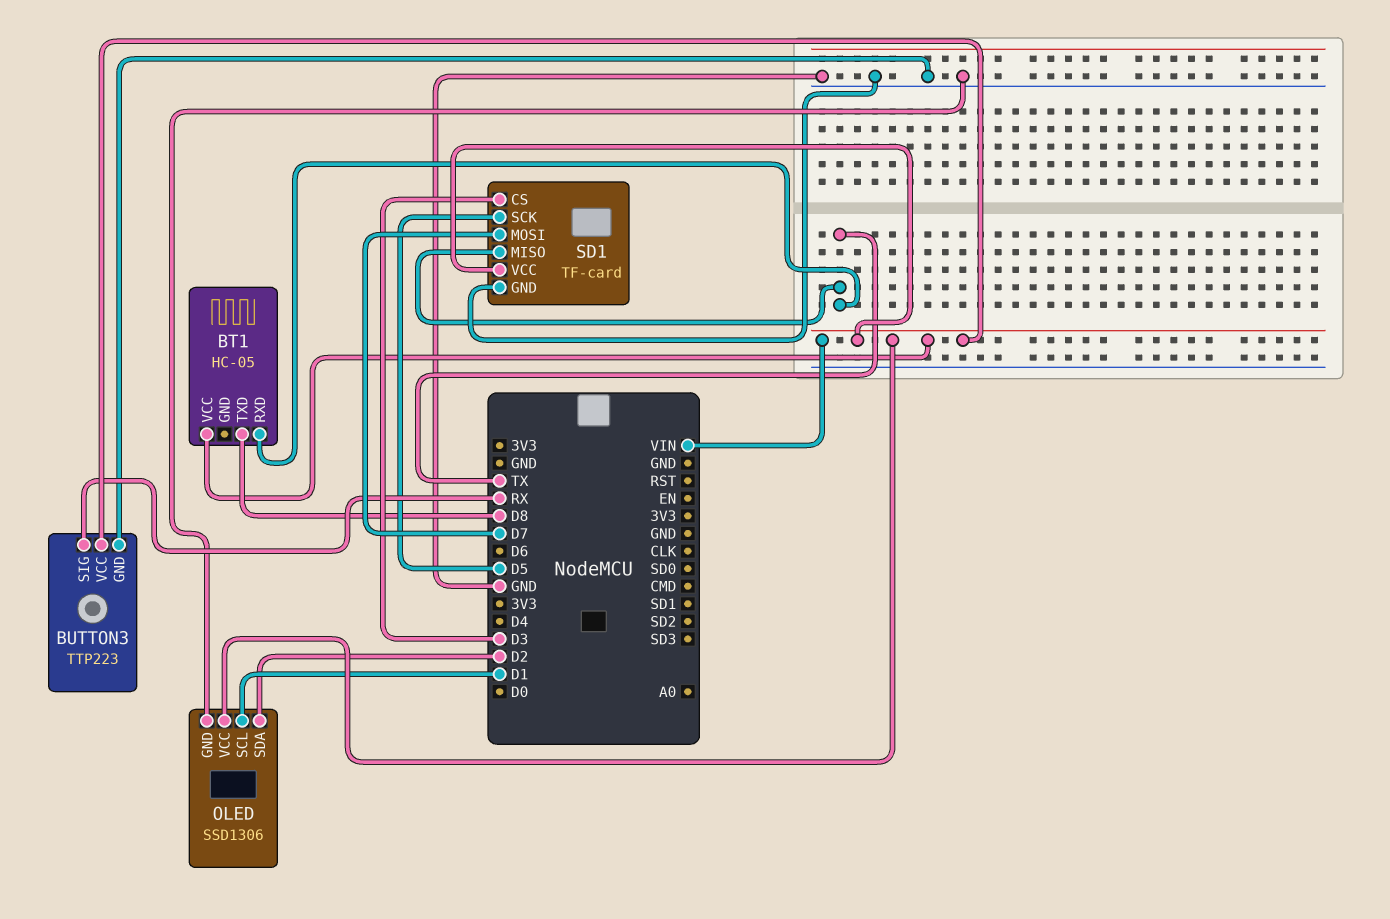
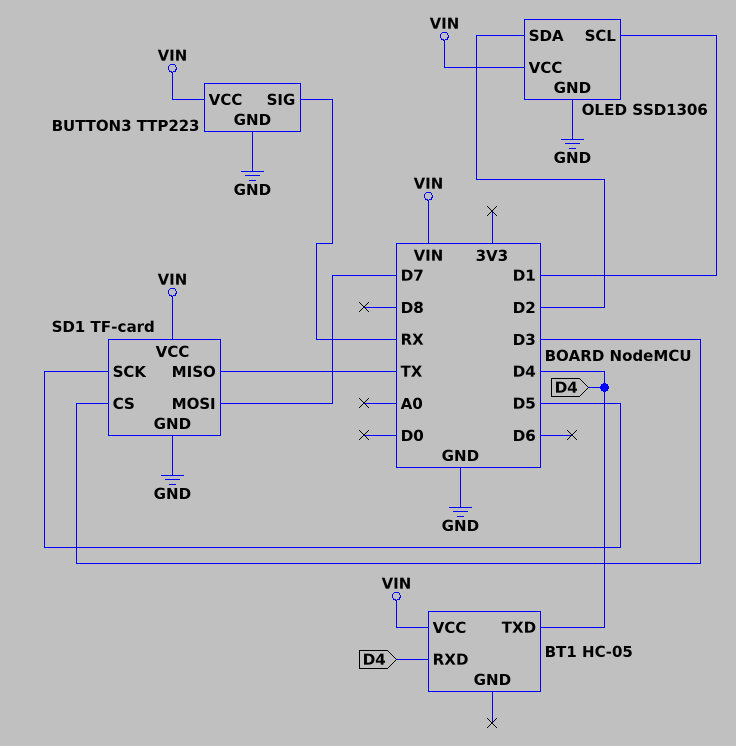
BT1 pin RXD: TX -> D4
BT1 pin TXD: D8 -> D4

